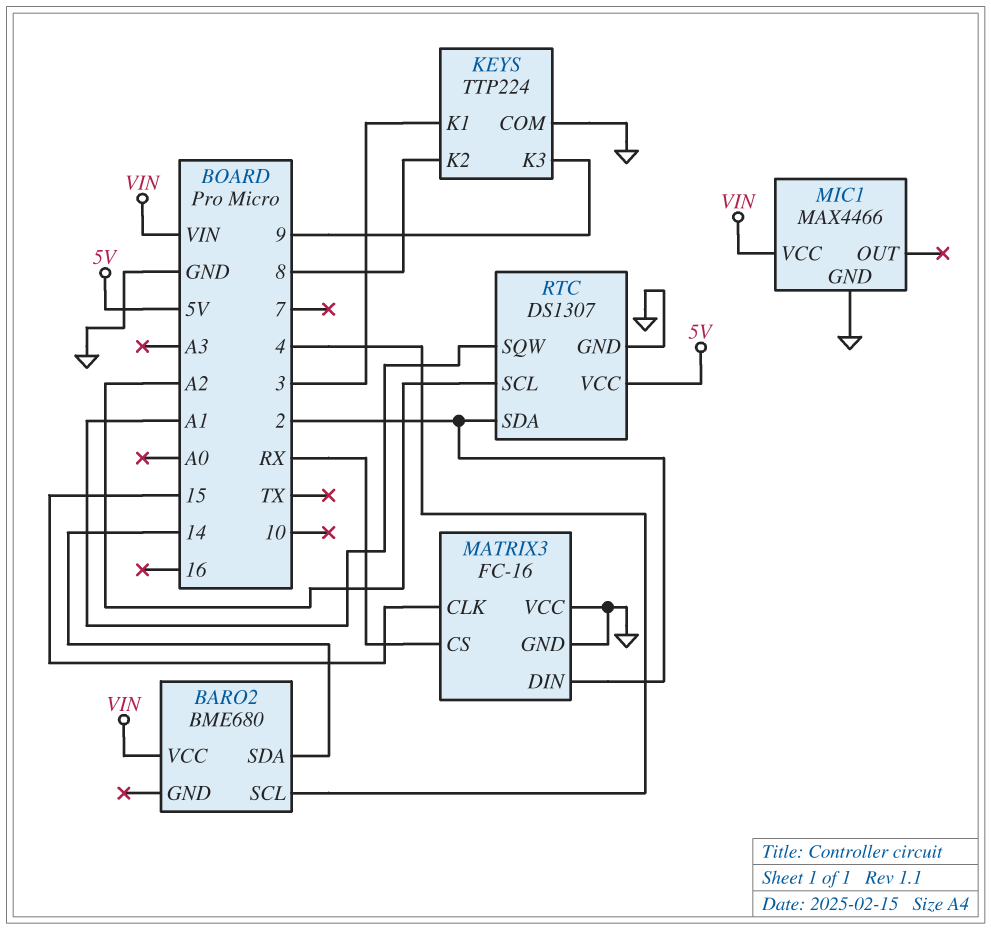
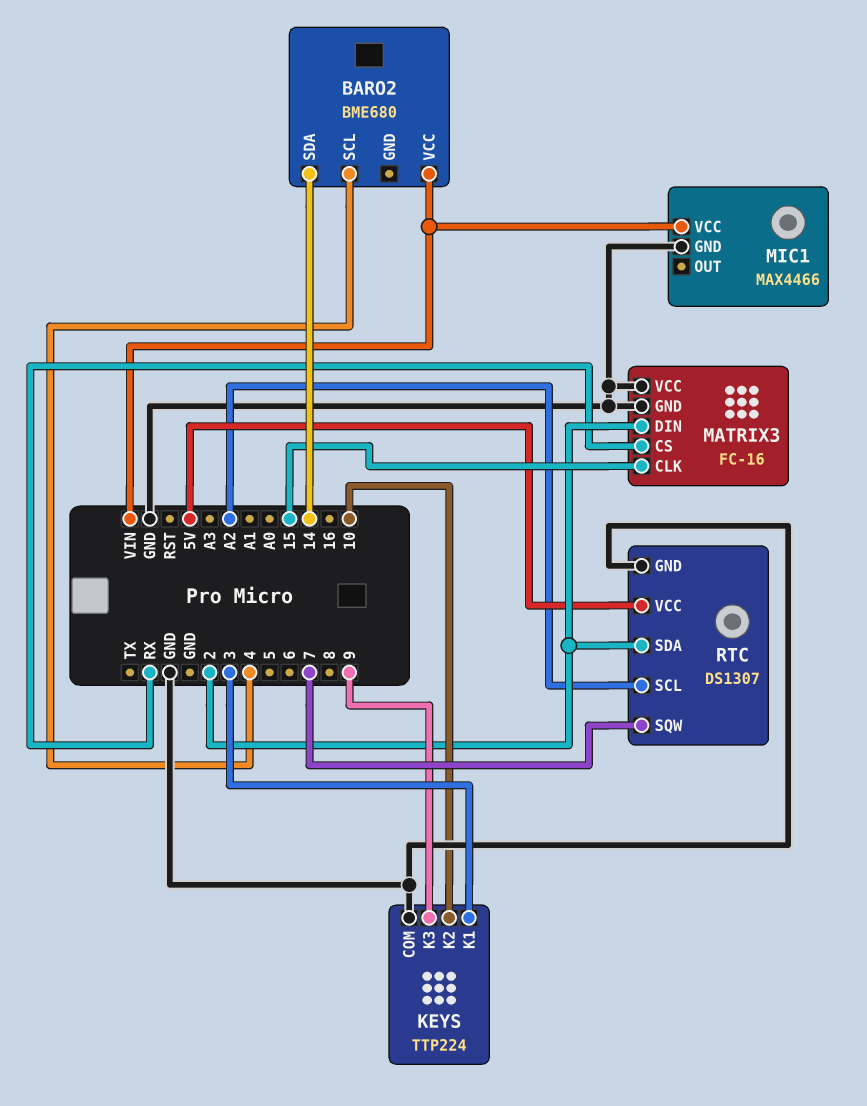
KEYS pin K2: 8 -> 10
RTC pin SQW: A1 -> 7

